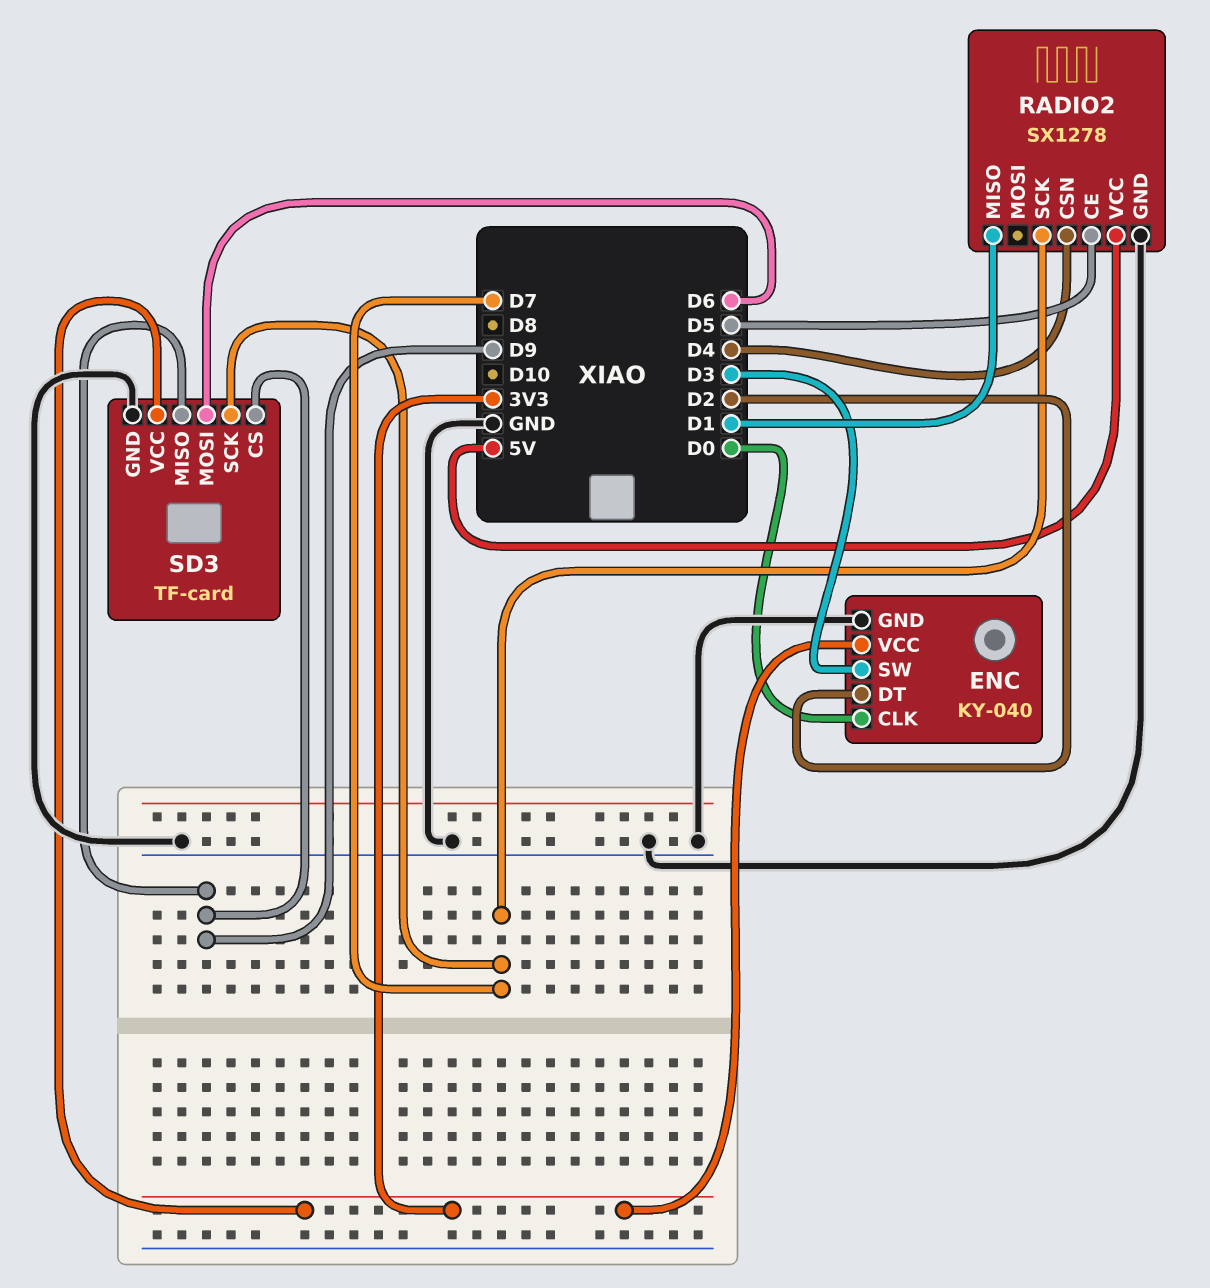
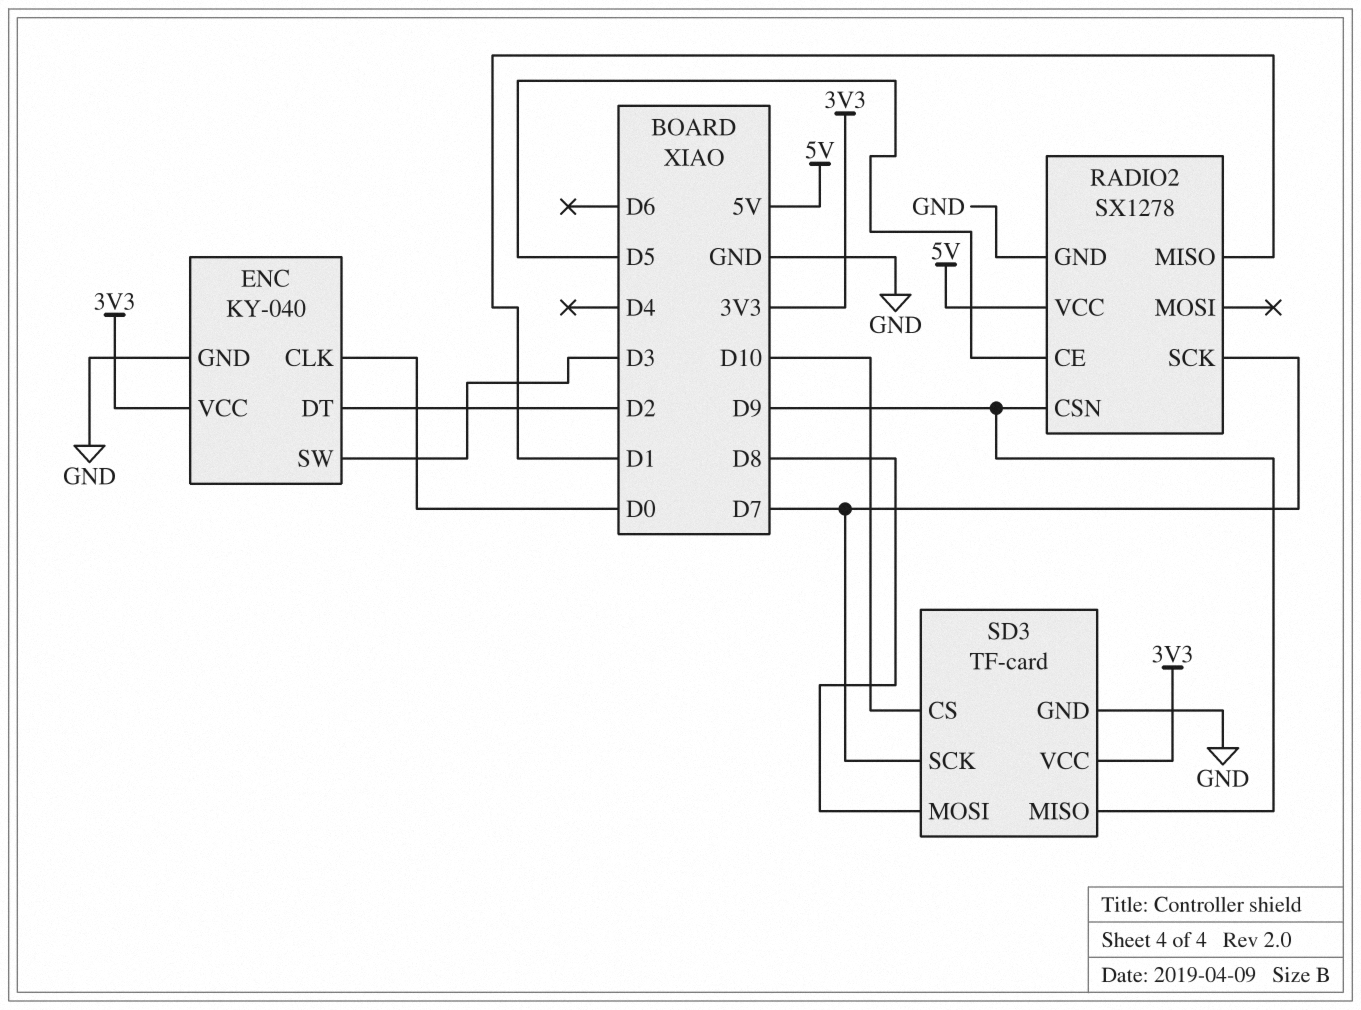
RADIO2 pin CSN: D4 -> D9
SD3 pin CS: D9 -> D10
SD3 pin MOSI: D6 -> D8

